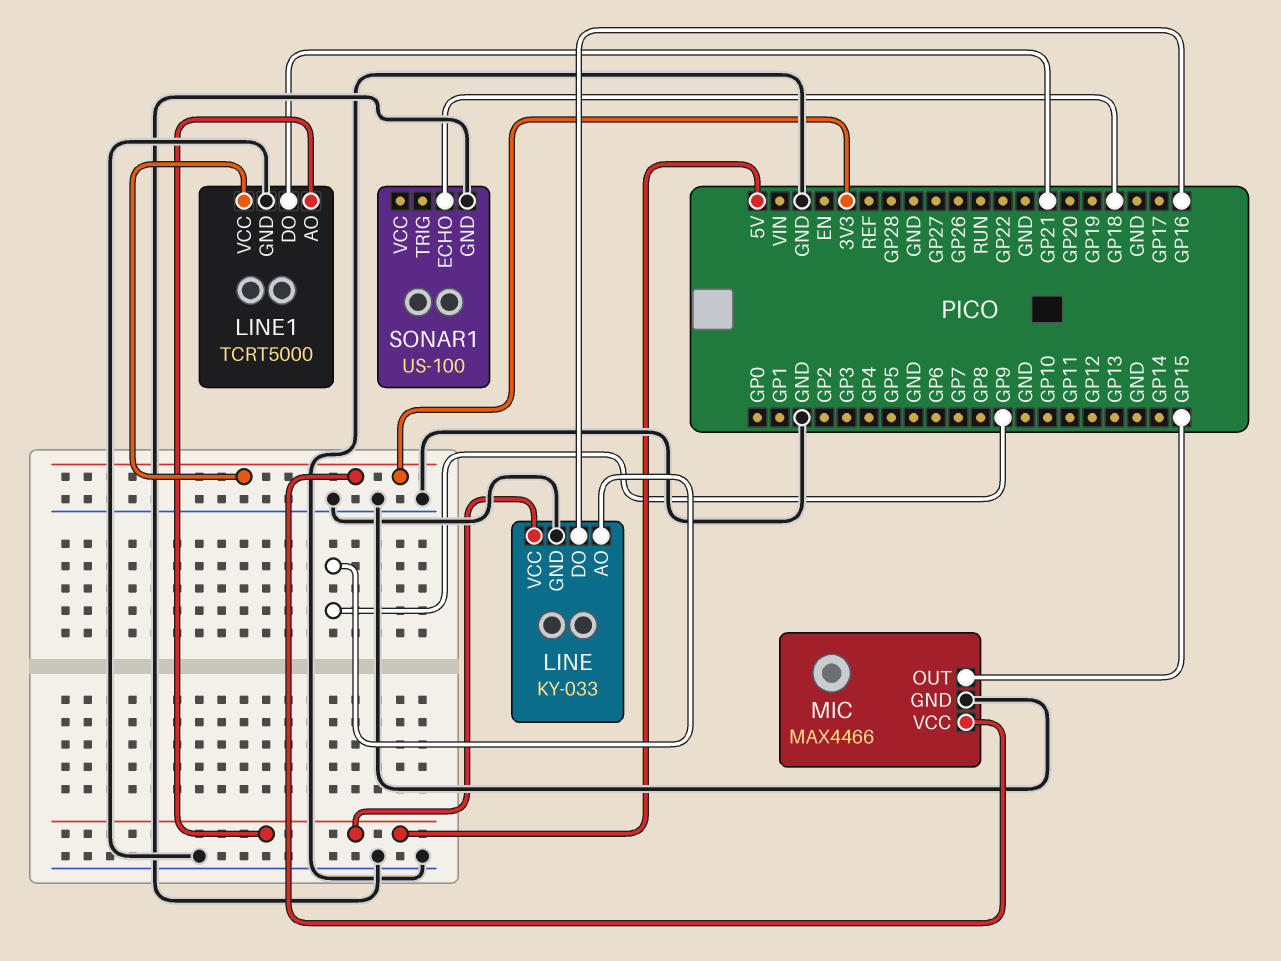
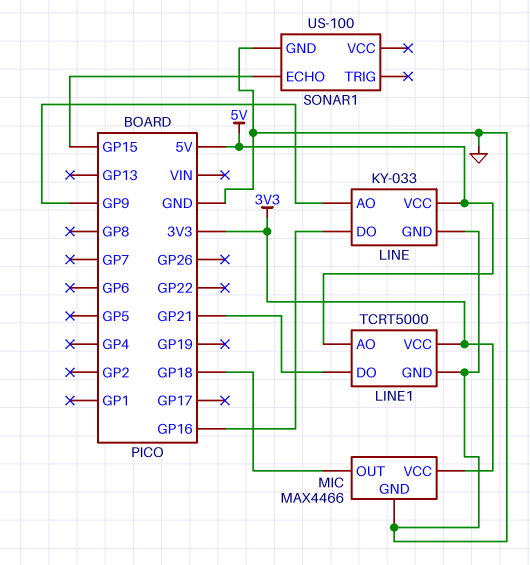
MIC pin OUT: GP15 -> GP18
SONAR1 pin ECHO: GP18 -> GP15

